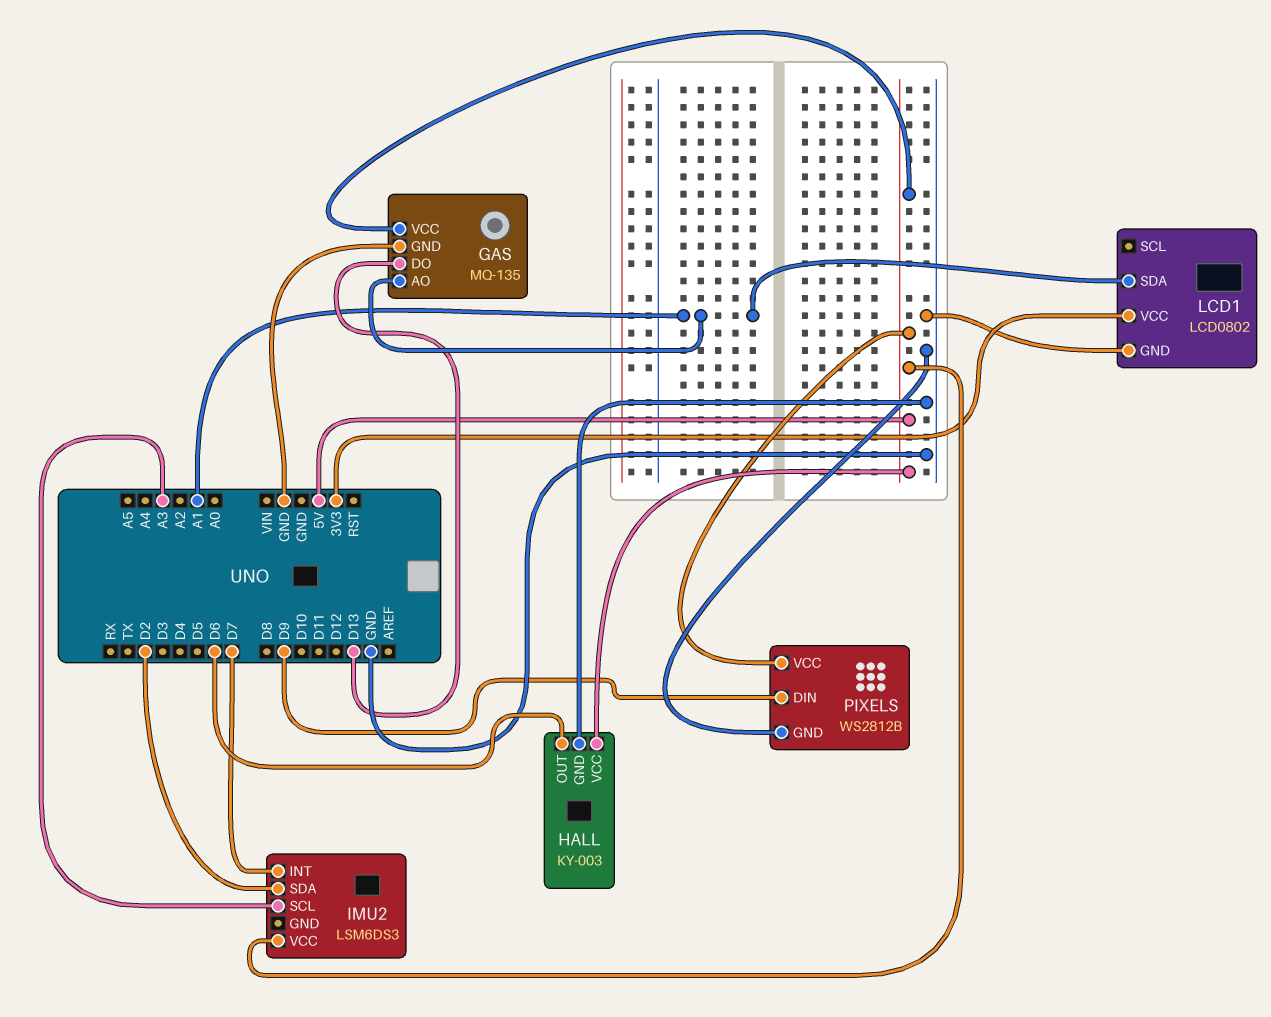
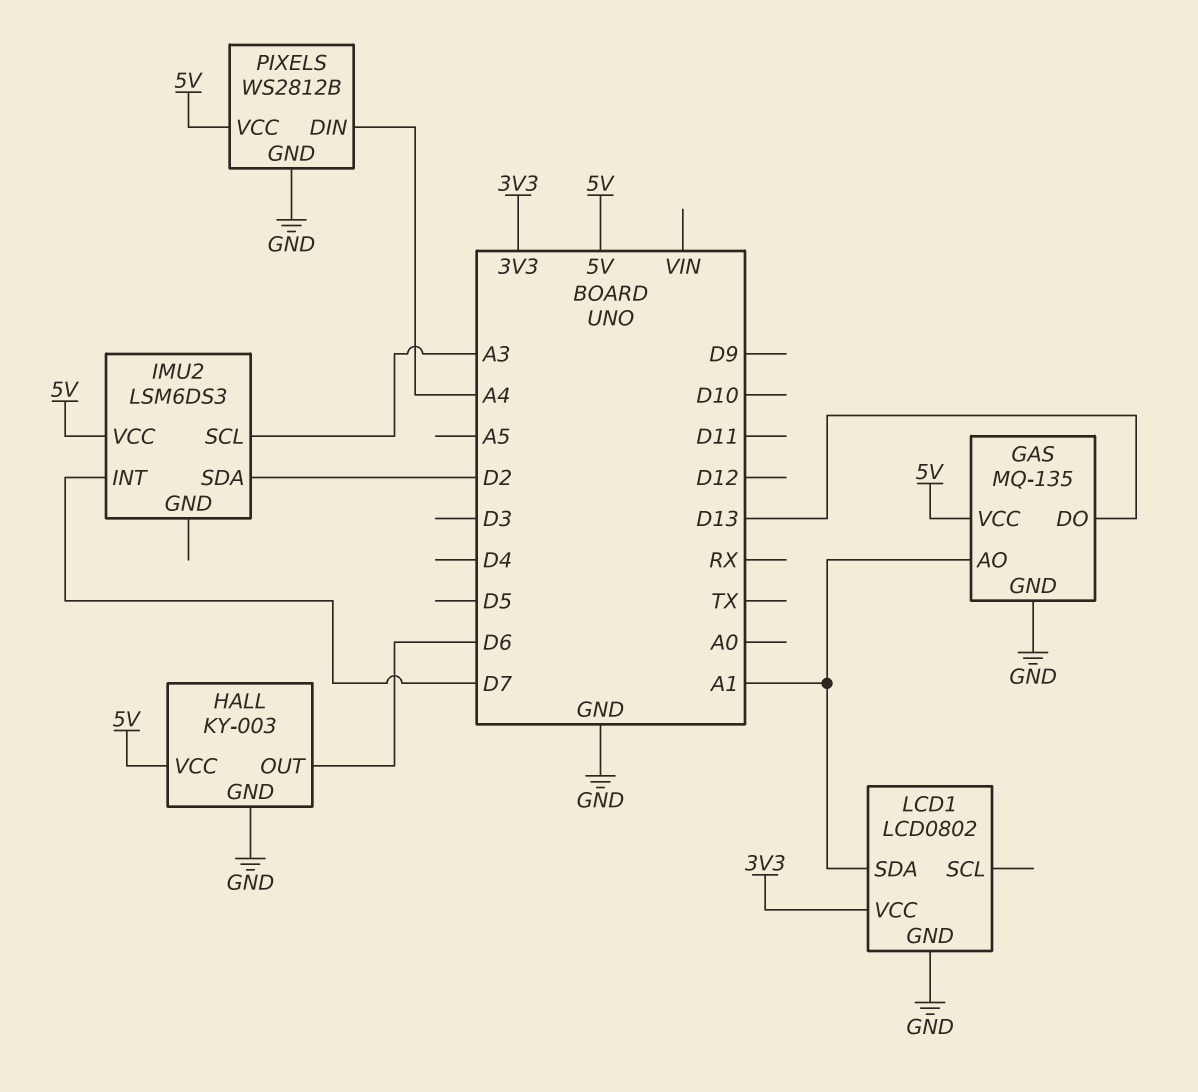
PIXELS pin DIN: D9 -> A4

